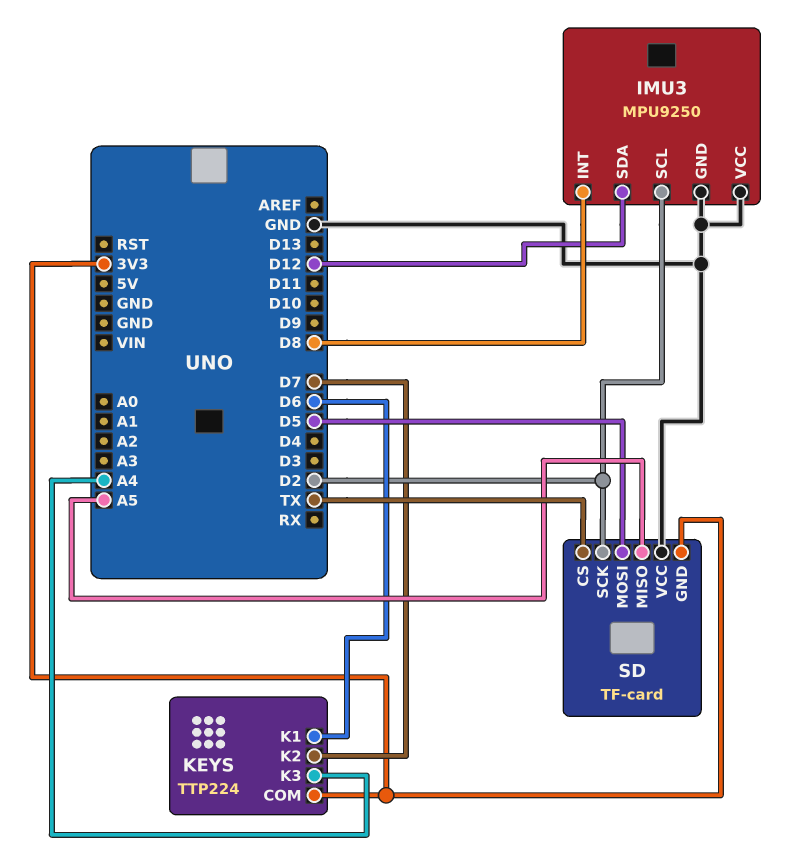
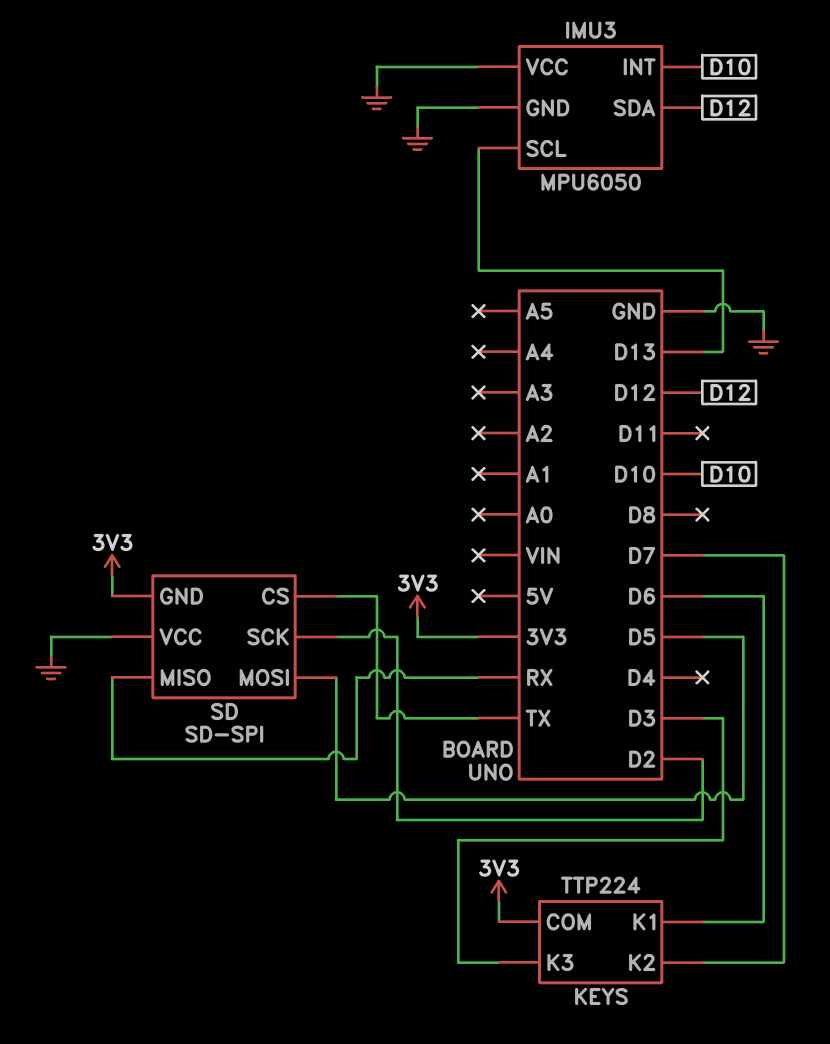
IMU3: MPU9250 -> MPU6050
IMU3 pin INT: D8 -> D10
IMU3 pin SCL: D2 -> D13
KEYS pin K3: A4 -> D3
SD: TF-card -> SD-SPI
SD pin MISO: A5 -> RX

